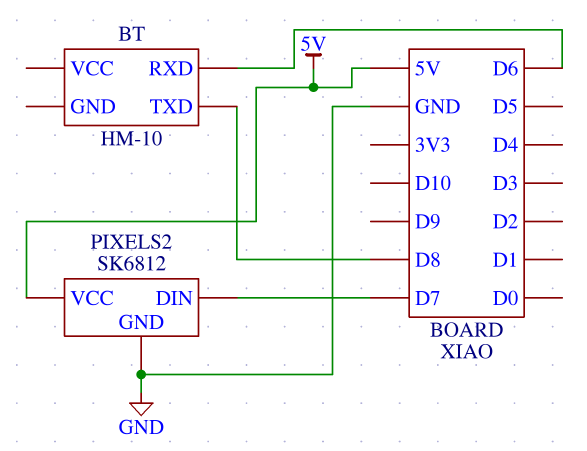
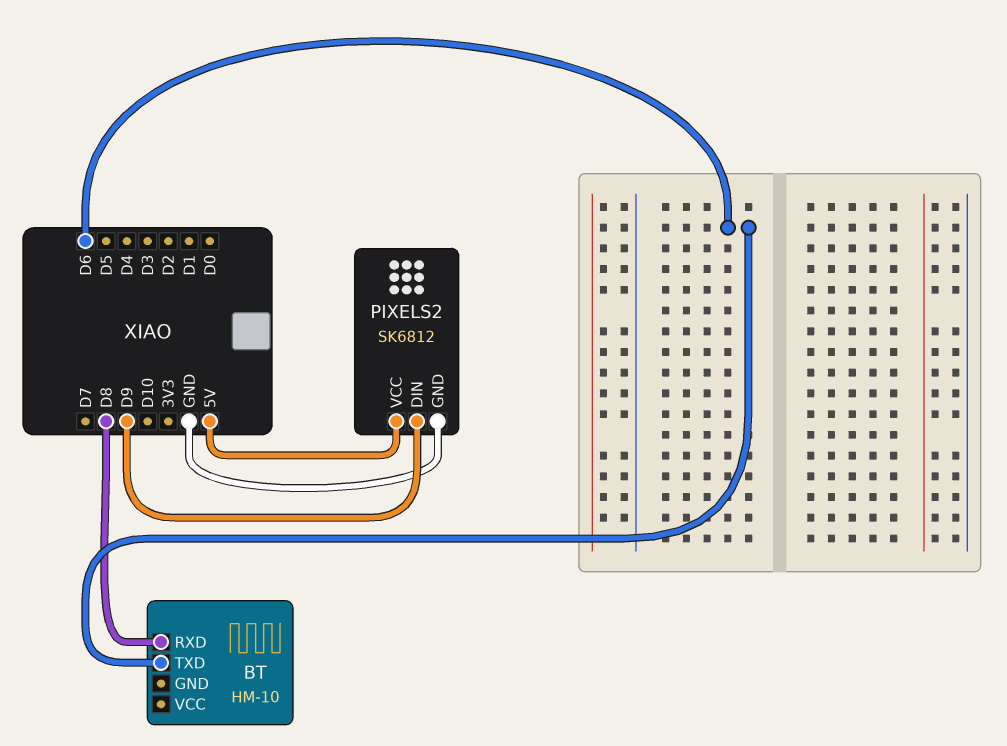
BT pin RXD: D6 -> D8
BT pin TXD: D8 -> D6
PIXELS2 pin DIN: D7 -> D9

